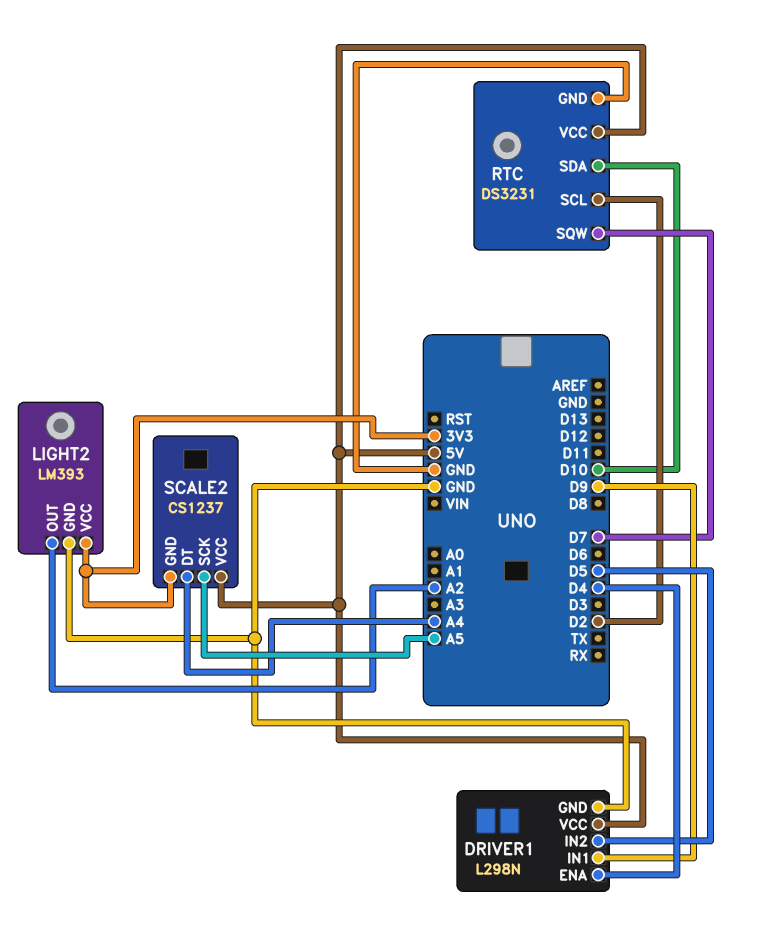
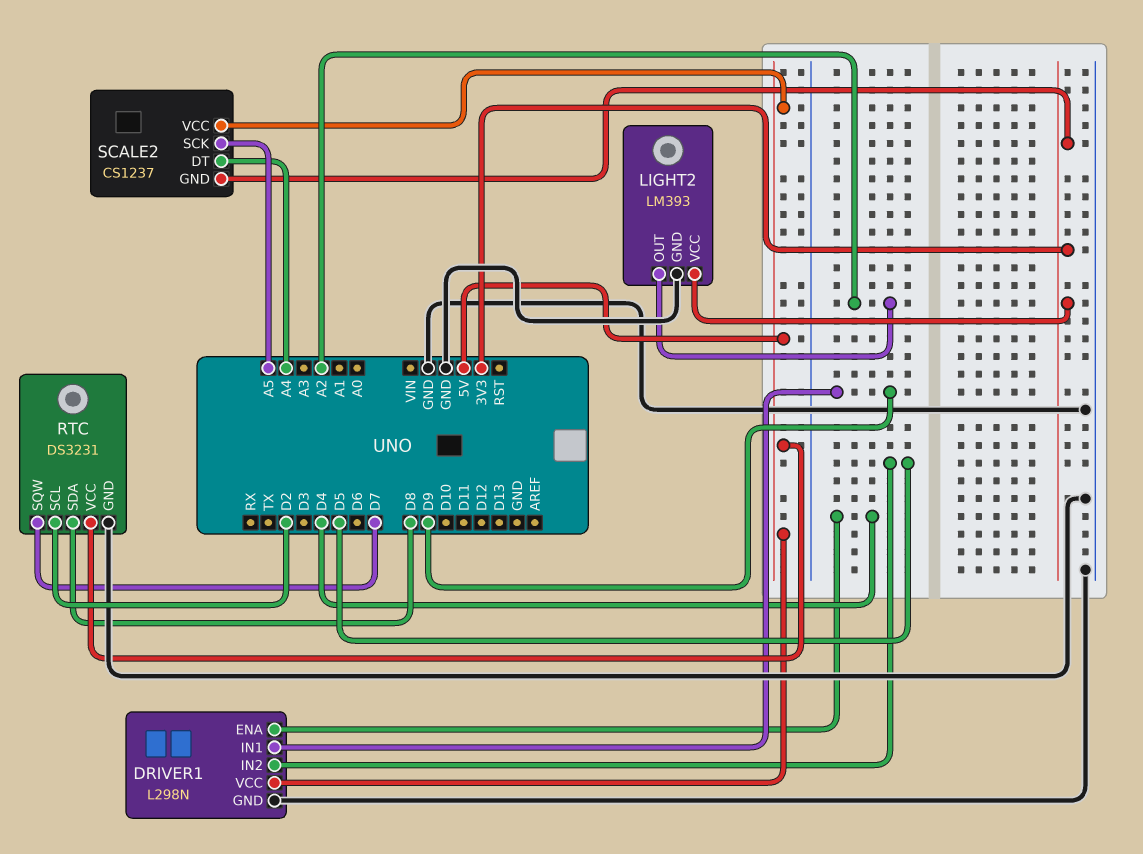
RTC pin SDA: D10 -> D8

